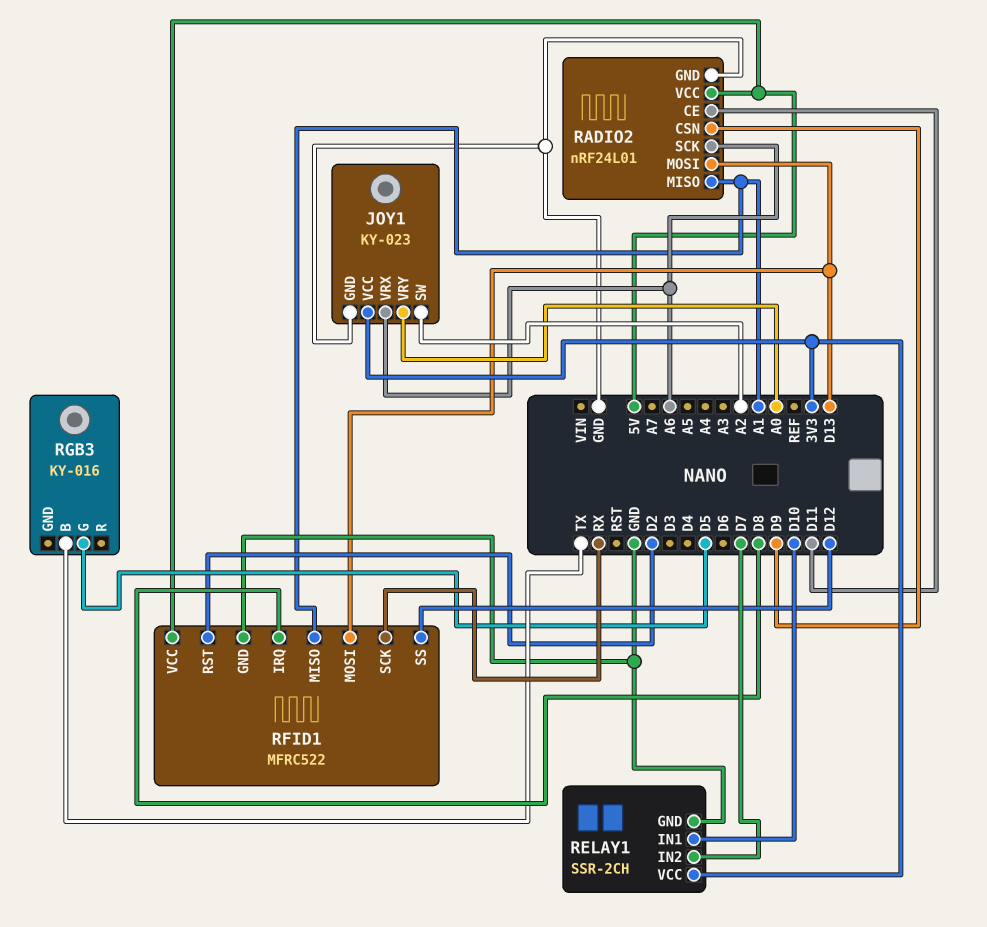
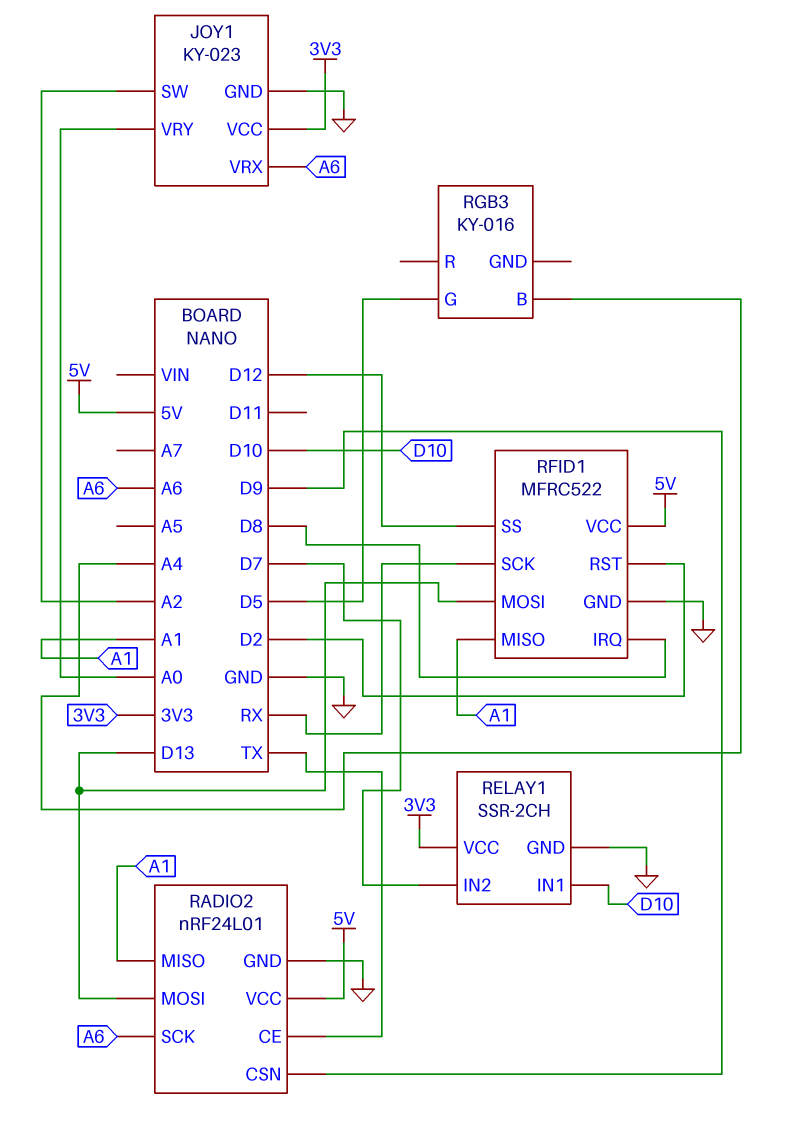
RADIO2 pin CE: D11 -> TX
RGB3 pin B: TX -> A4

